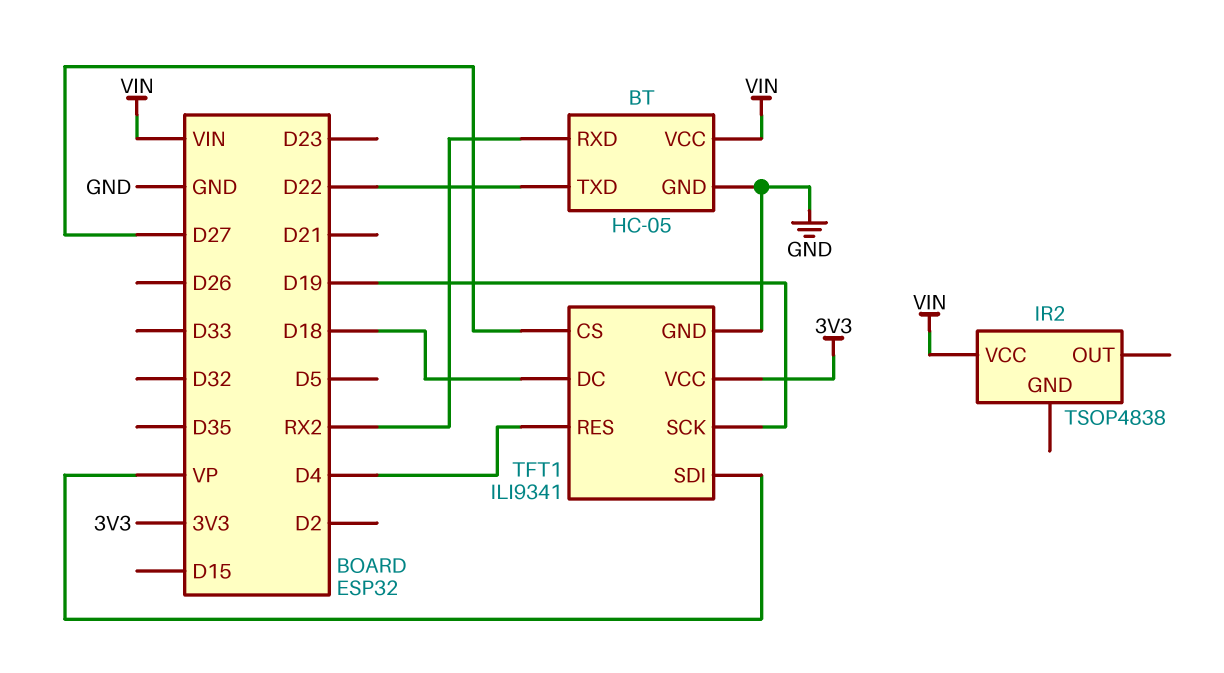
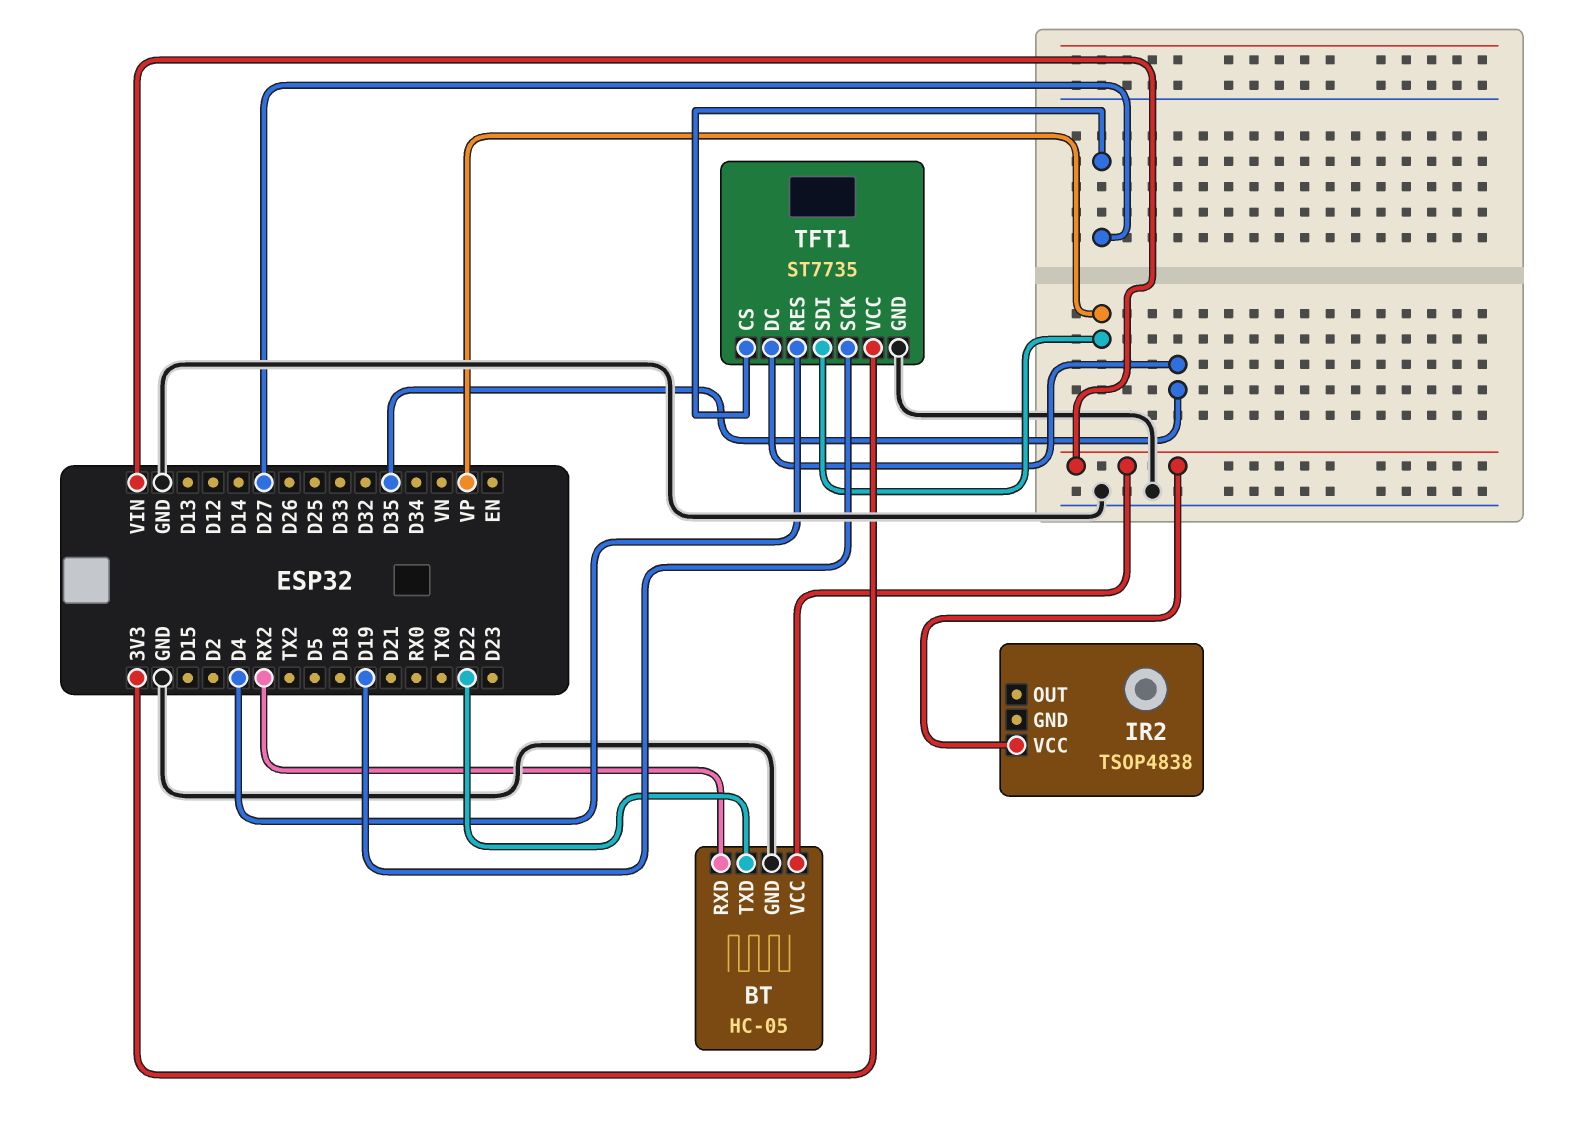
TFT1: ILI9341 -> ST7735
TFT1 pin DC: D18 -> D35

